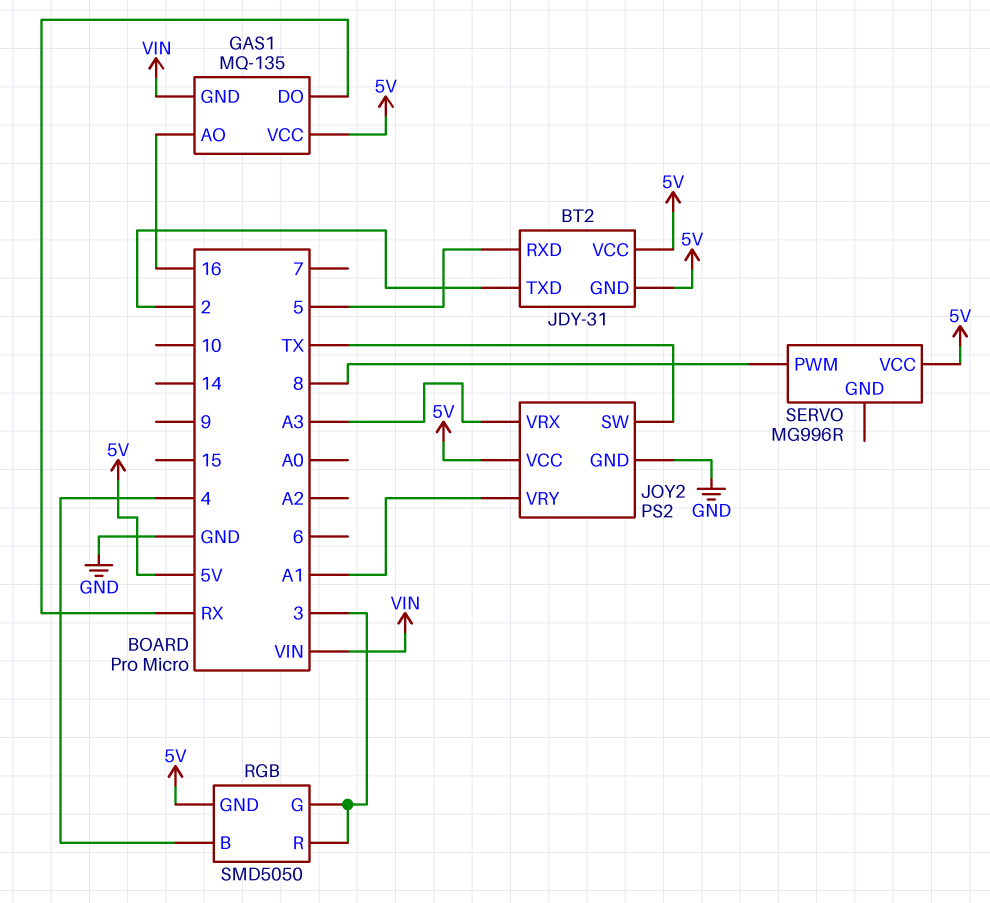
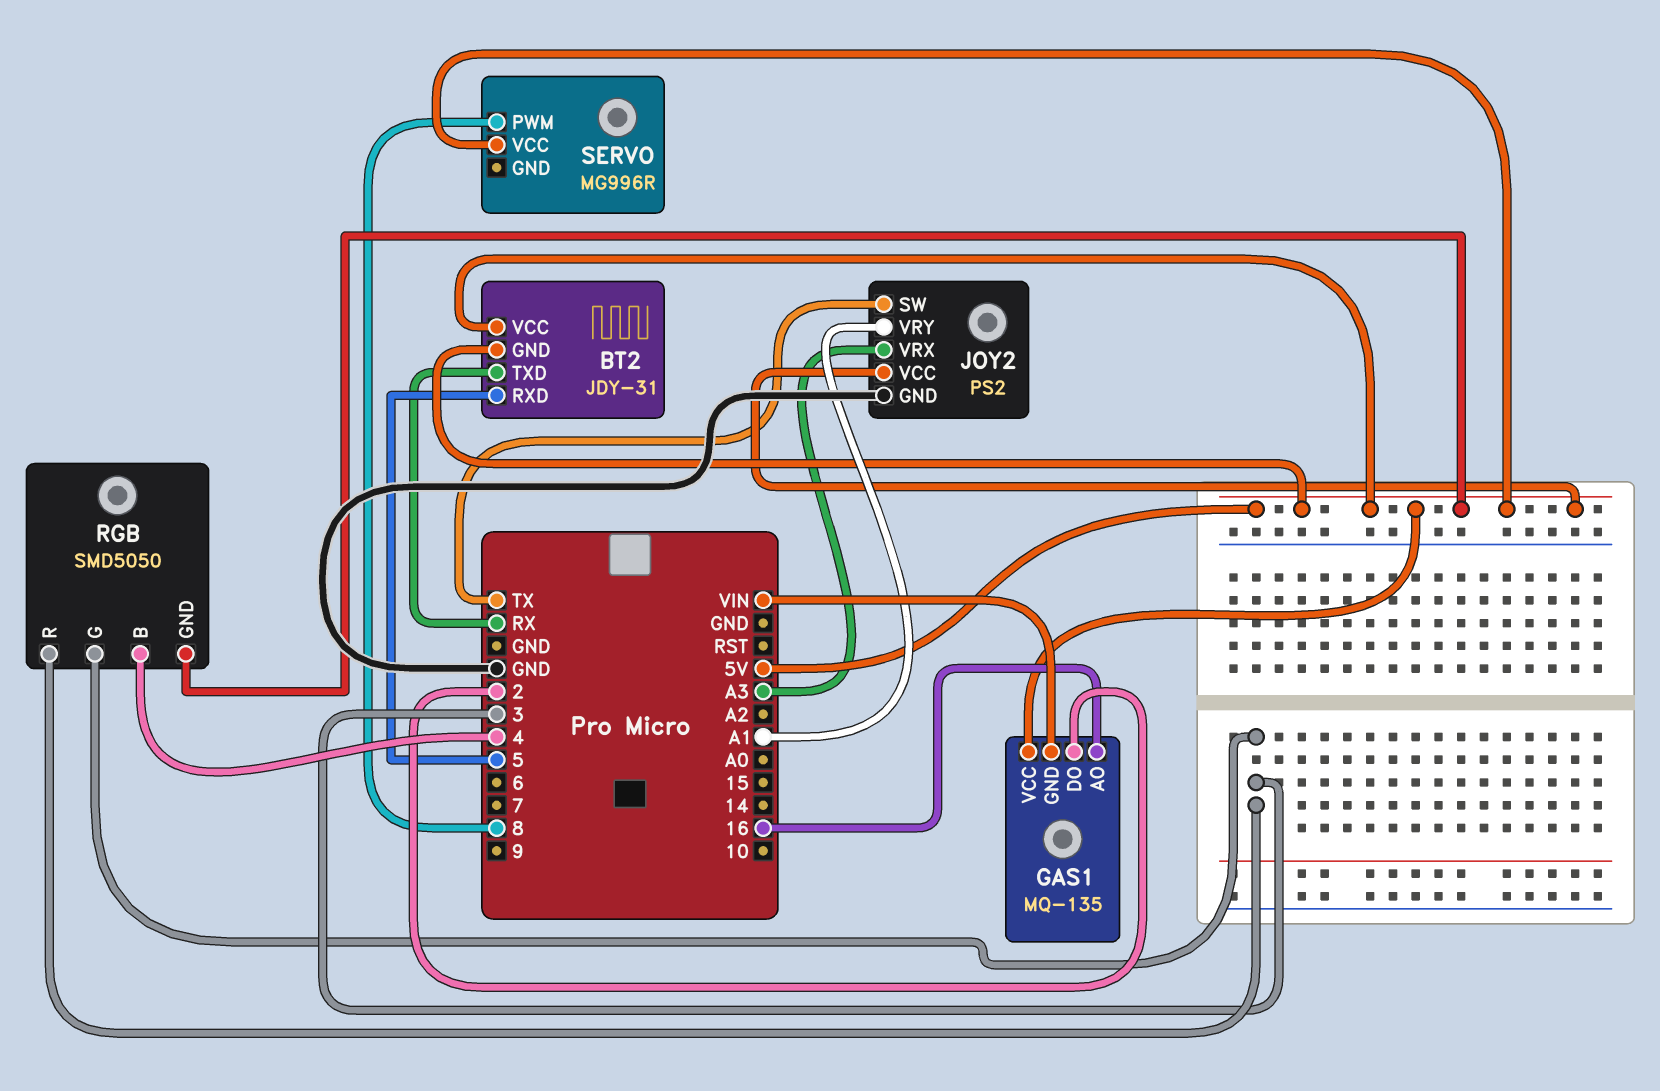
BT2 pin TXD: 2 -> RX
GAS1 pin DO: RX -> 2

